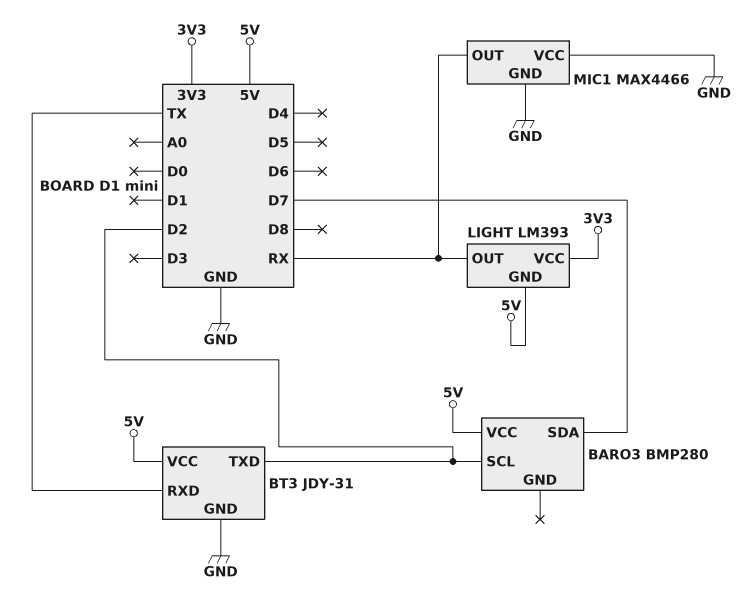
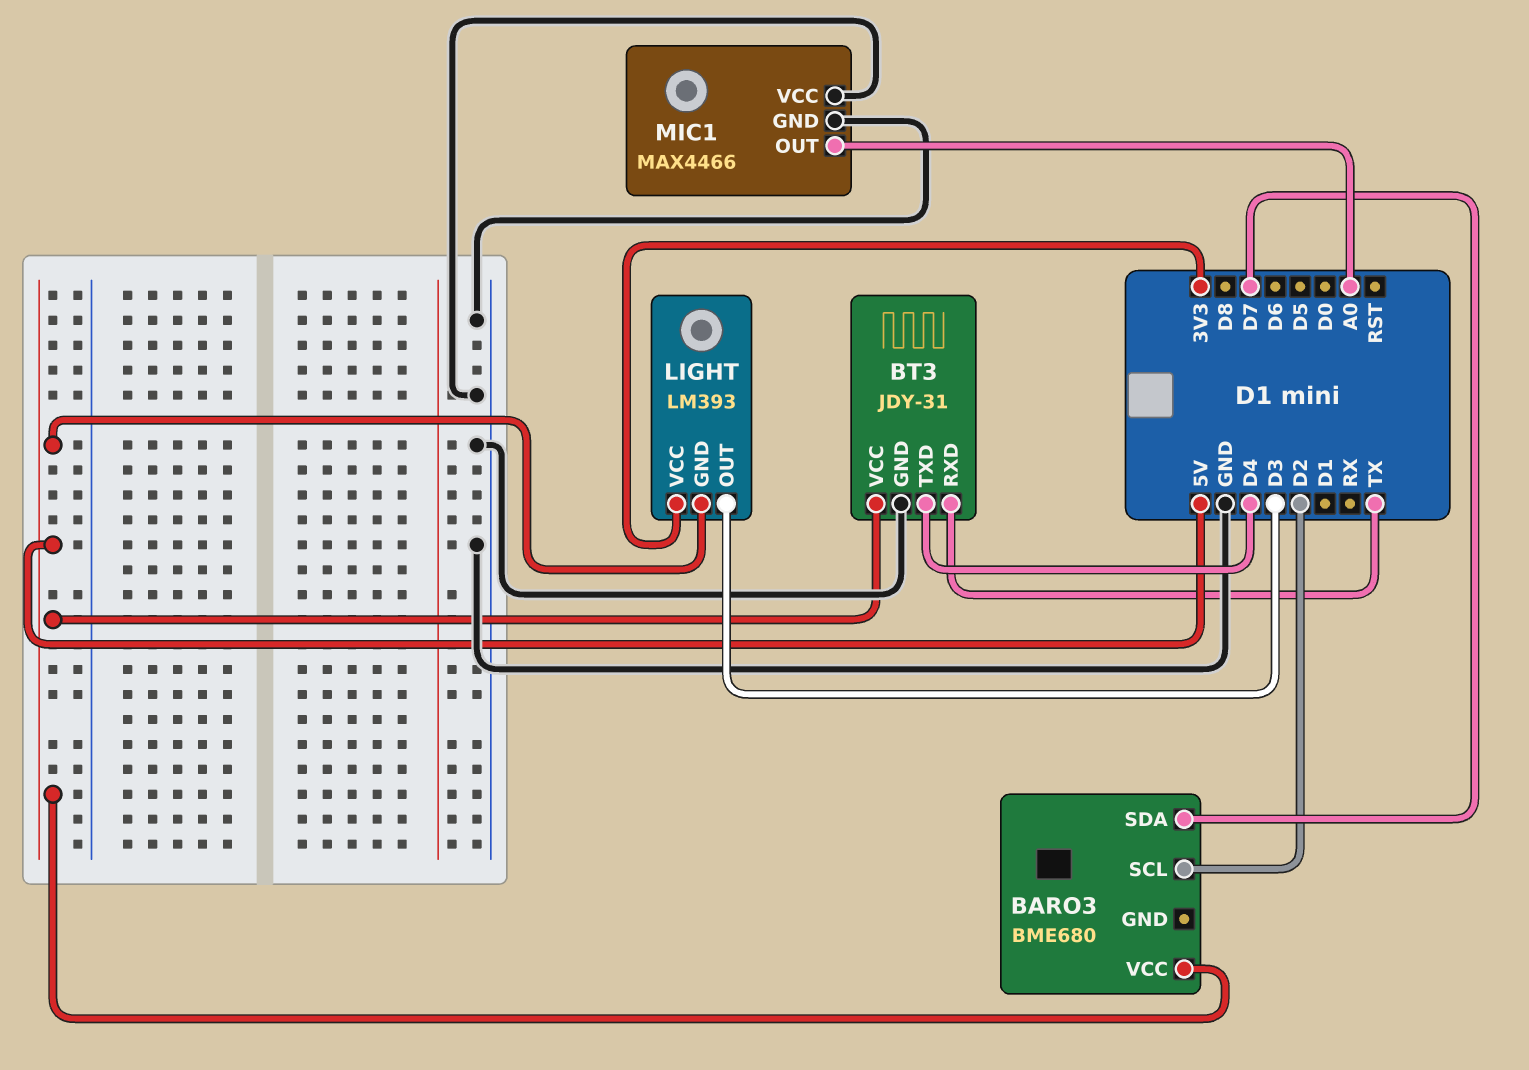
BARO3: BMP280 -> BME680
BT3 pin TXD: D2 -> D4
LIGHT pin OUT: RX -> D3
MIC1 pin OUT: RX -> A0

